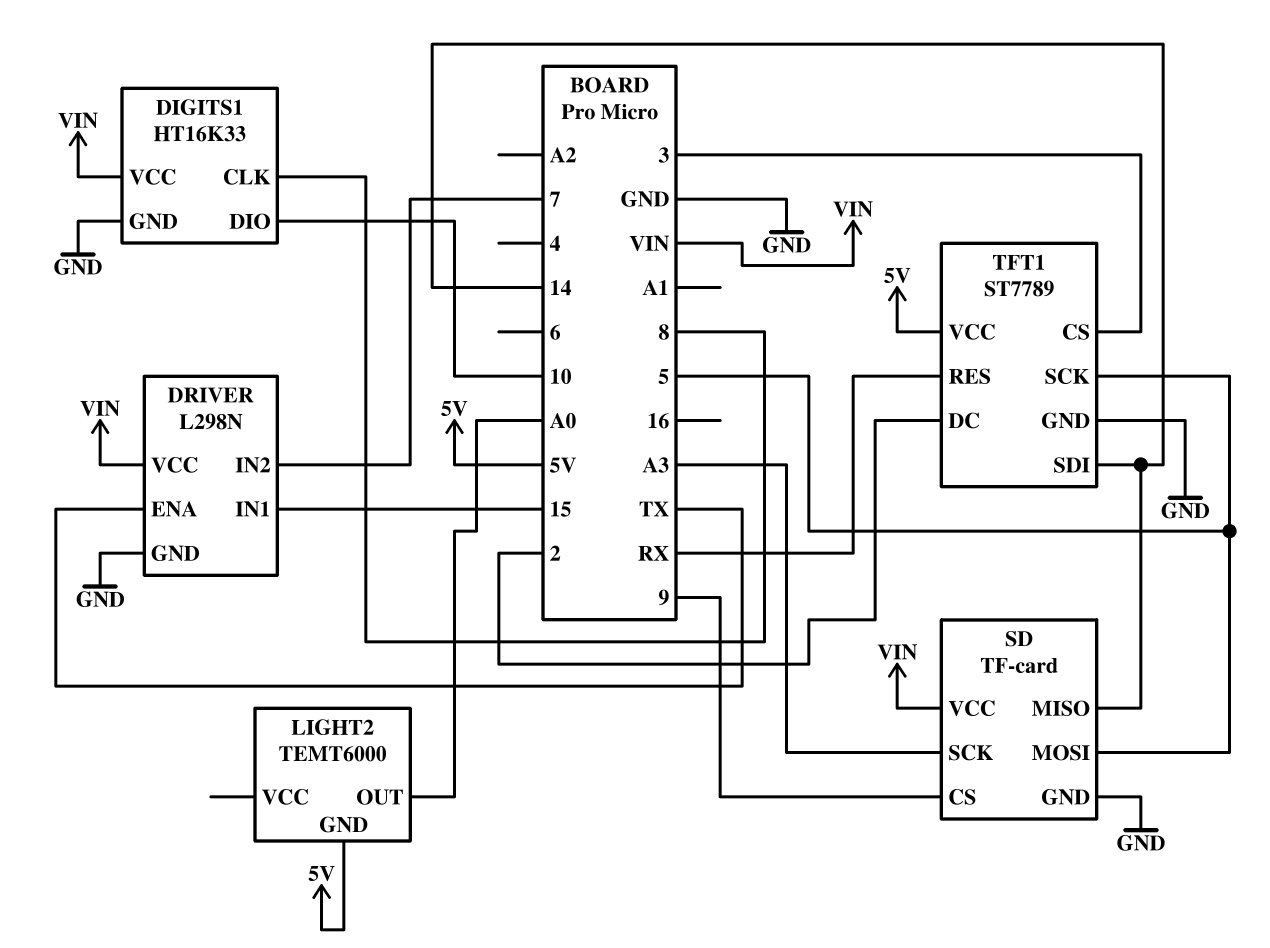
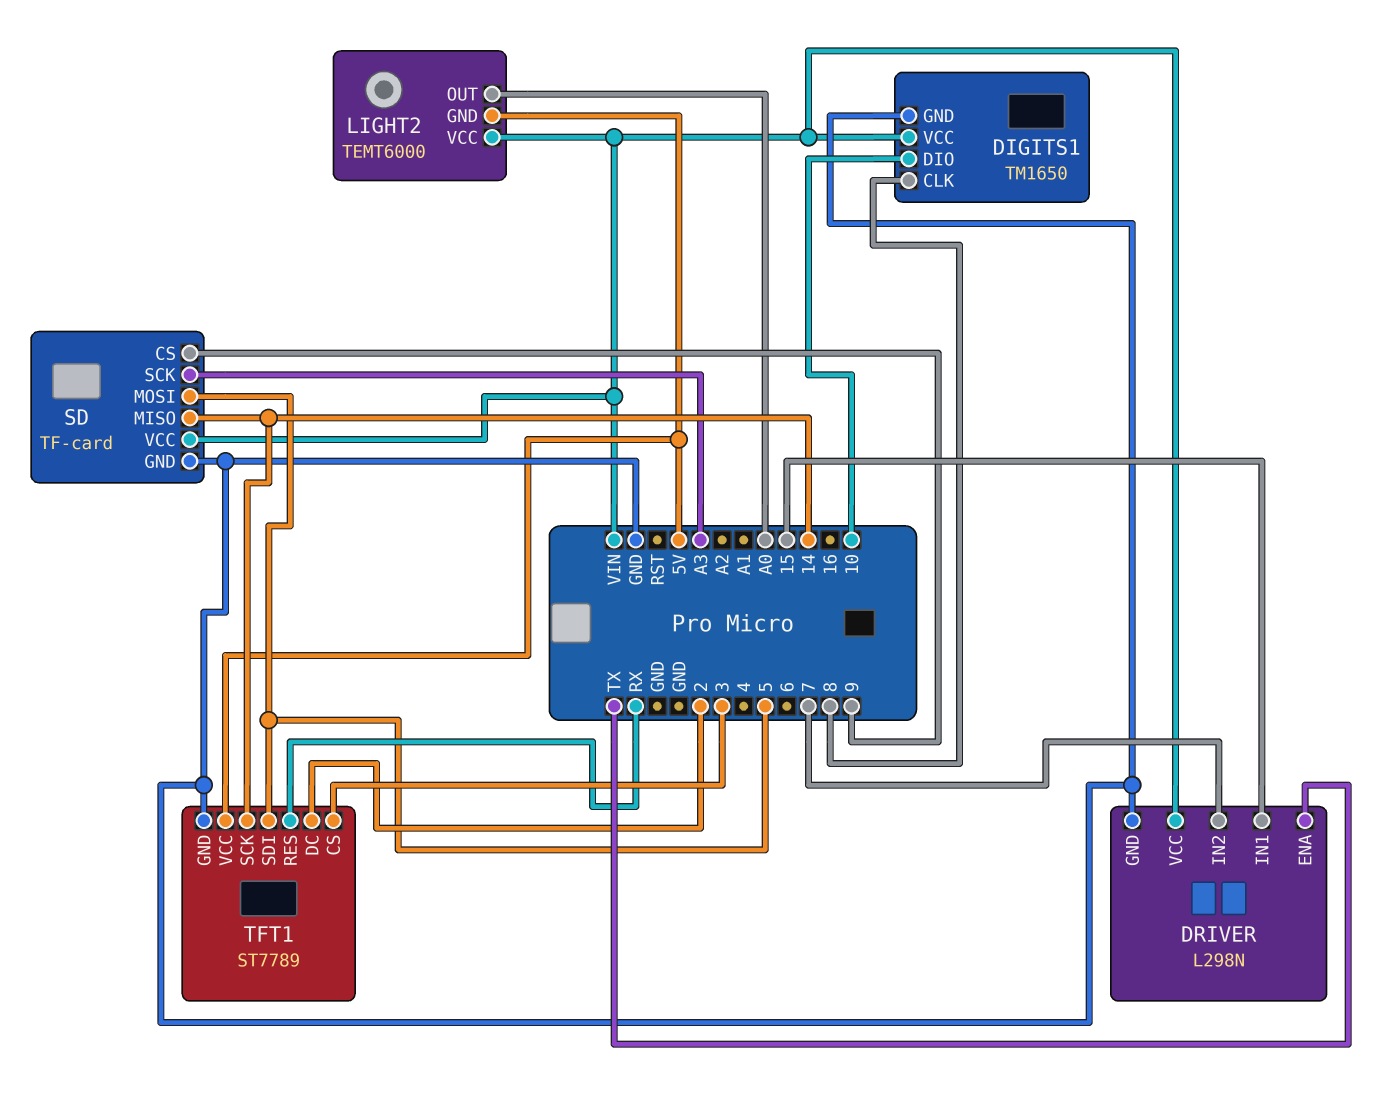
DIGITS1: HT16K33 -> TM1650
LIGHT2 pin VCC: none -> VIN
TFT1 pin SCK: 5 -> 14
TFT1 pin SDI: 14 -> 5

